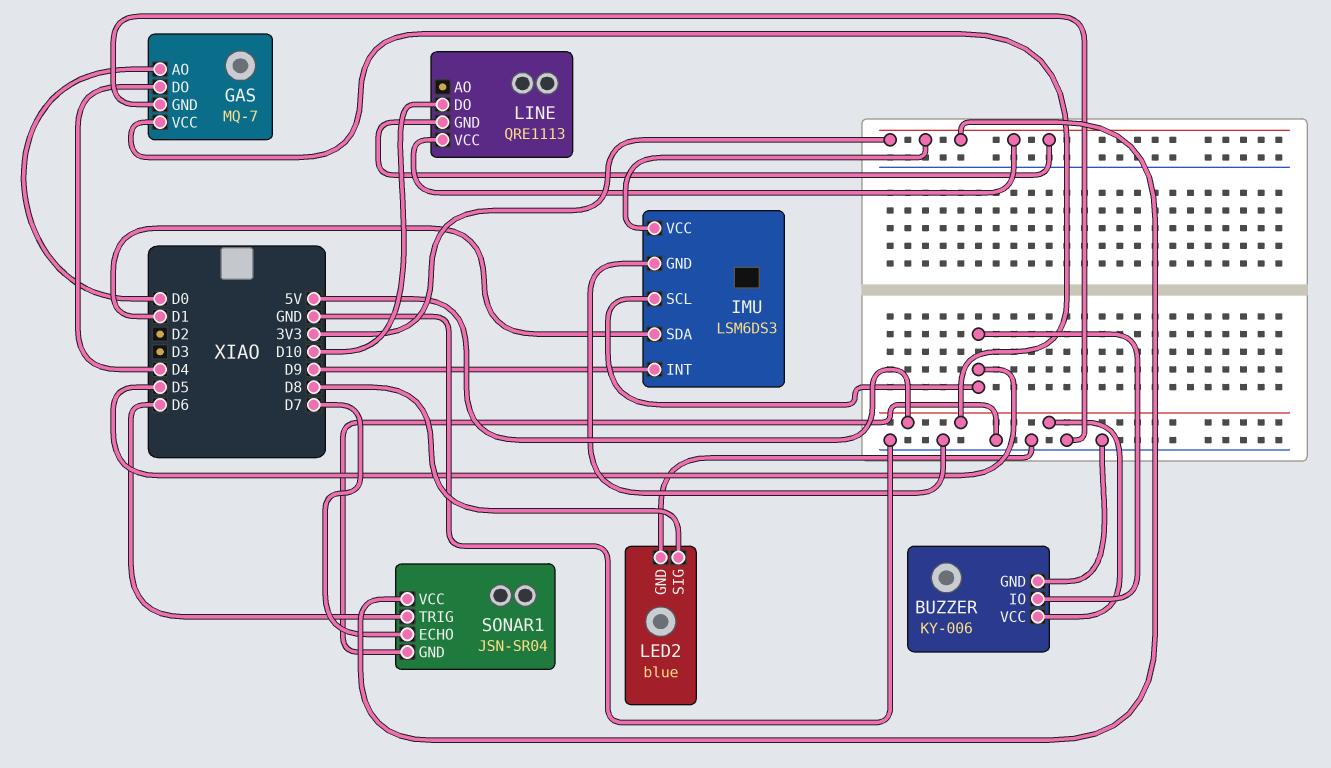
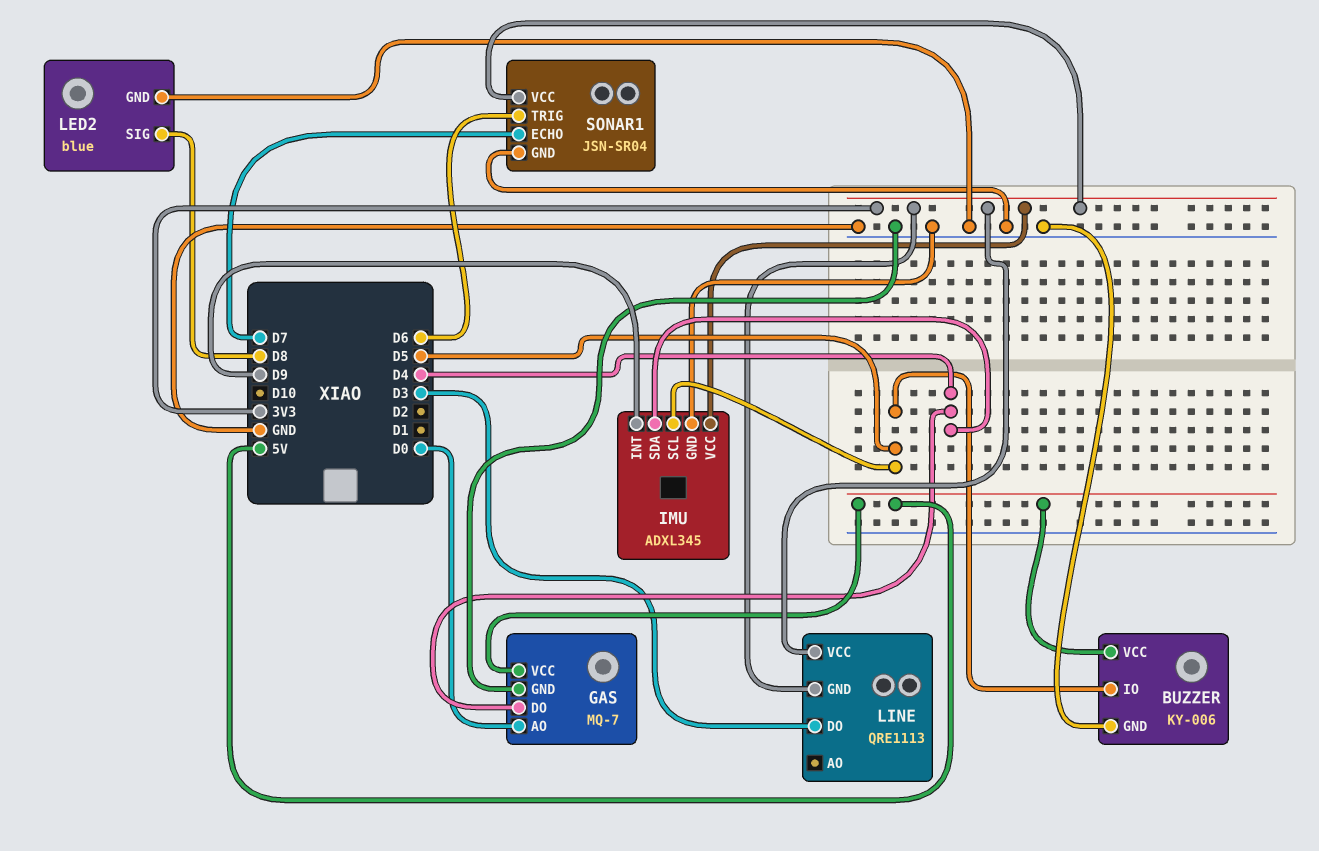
IMU: LSM6DS3 -> ADXL345
IMU pin SDA: D1 -> D4
LINE pin DO: D10 -> D3

